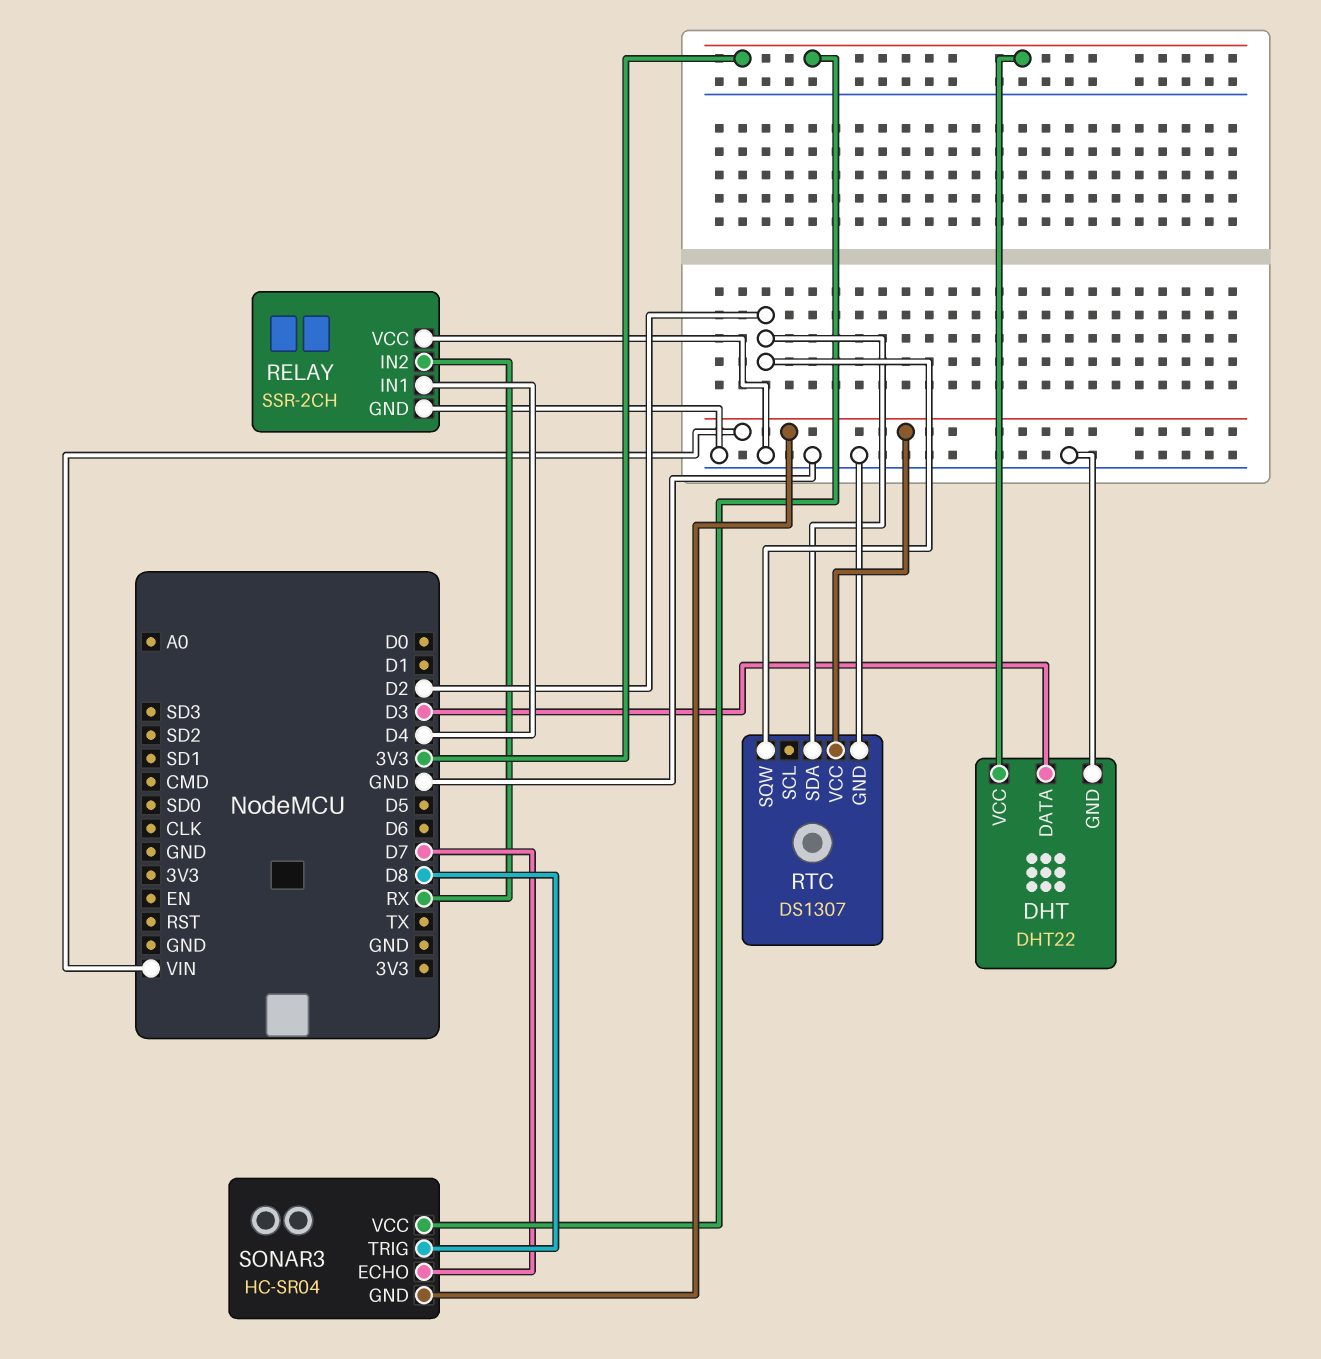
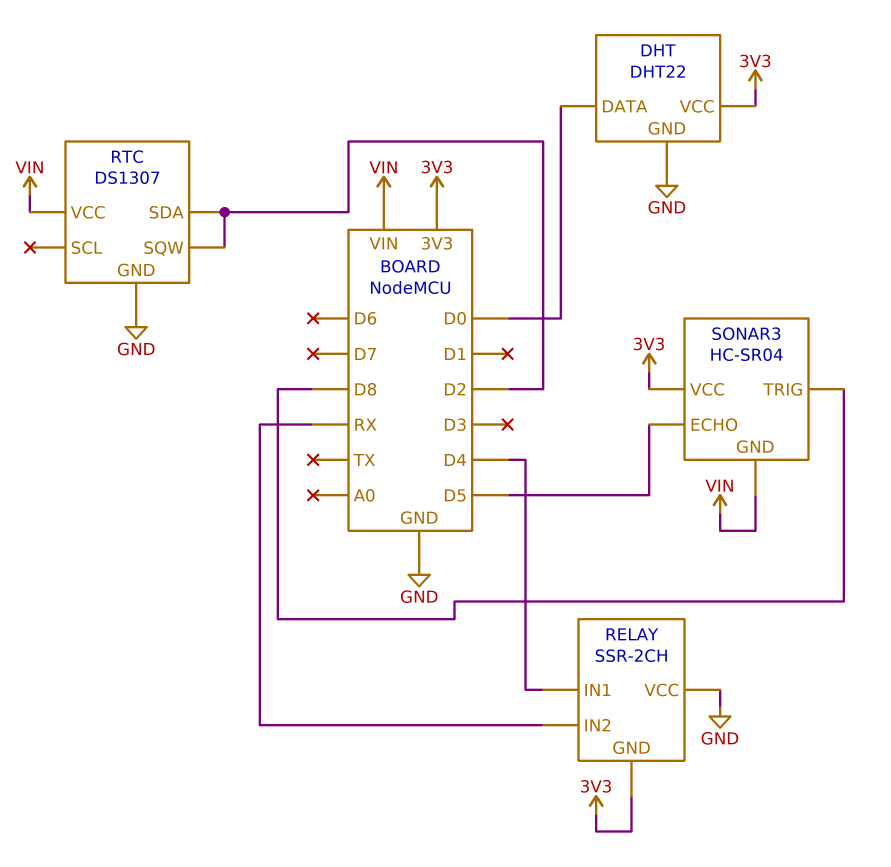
DHT pin DATA: D3 -> D0
RELAY pin GND: GND -> 3V3
SONAR3 pin ECHO: D7 -> D5

